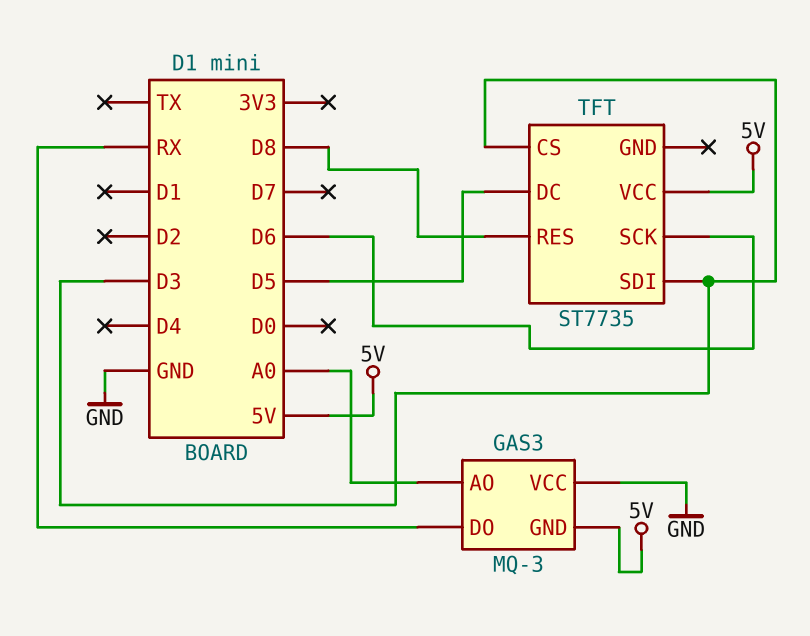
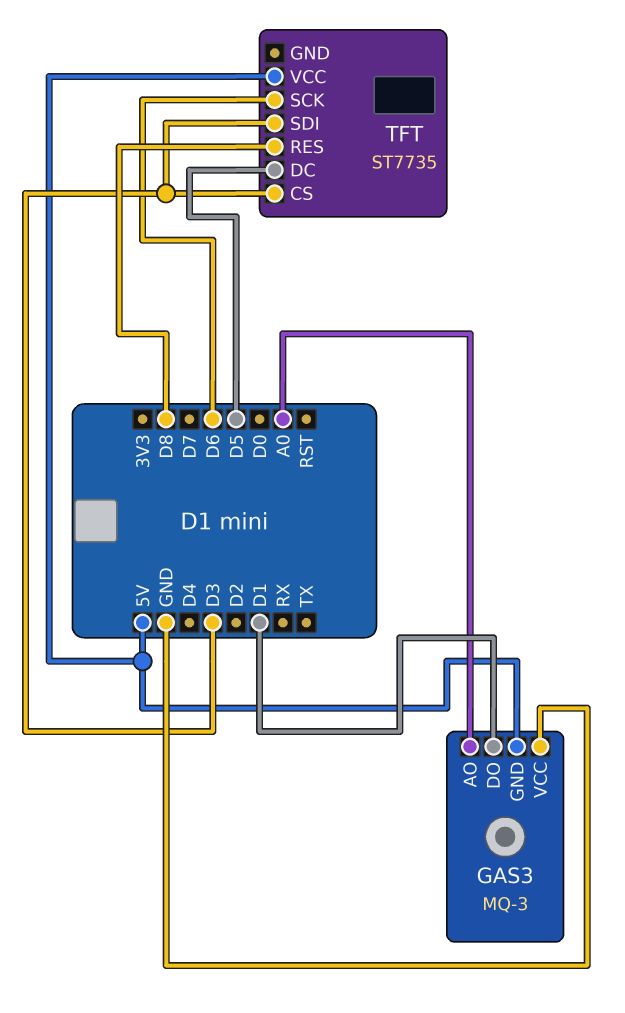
GAS3 pin DO: RX -> D1

